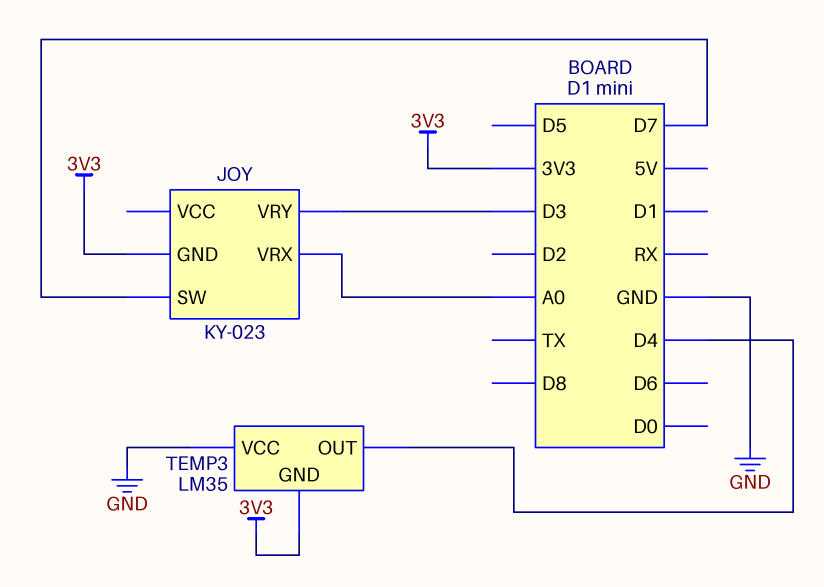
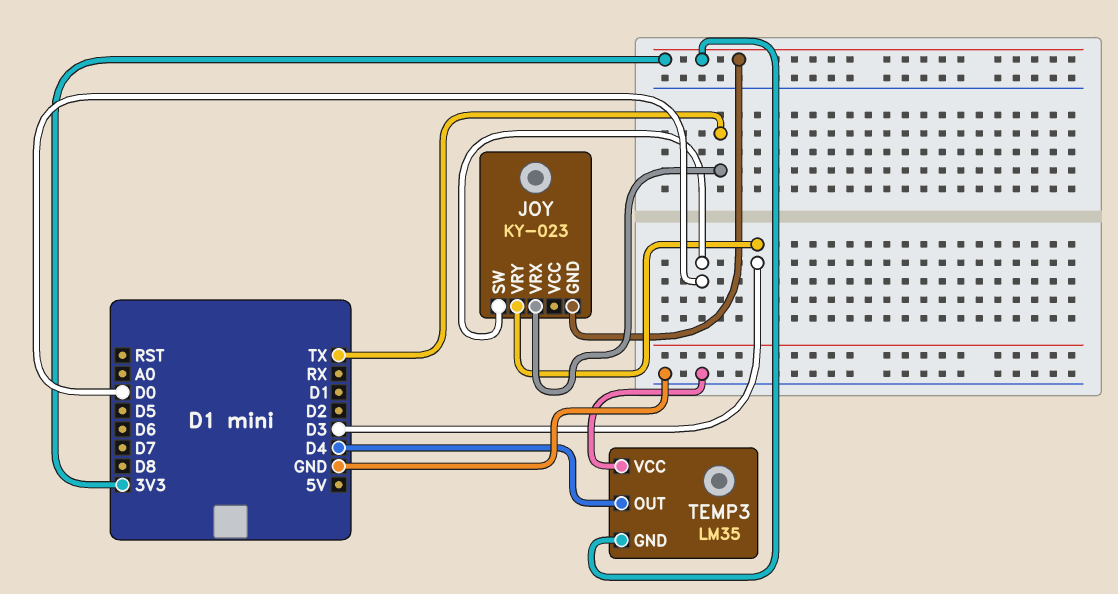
JOY pin SW: D7 -> D0
JOY pin VRX: A0 -> TX

